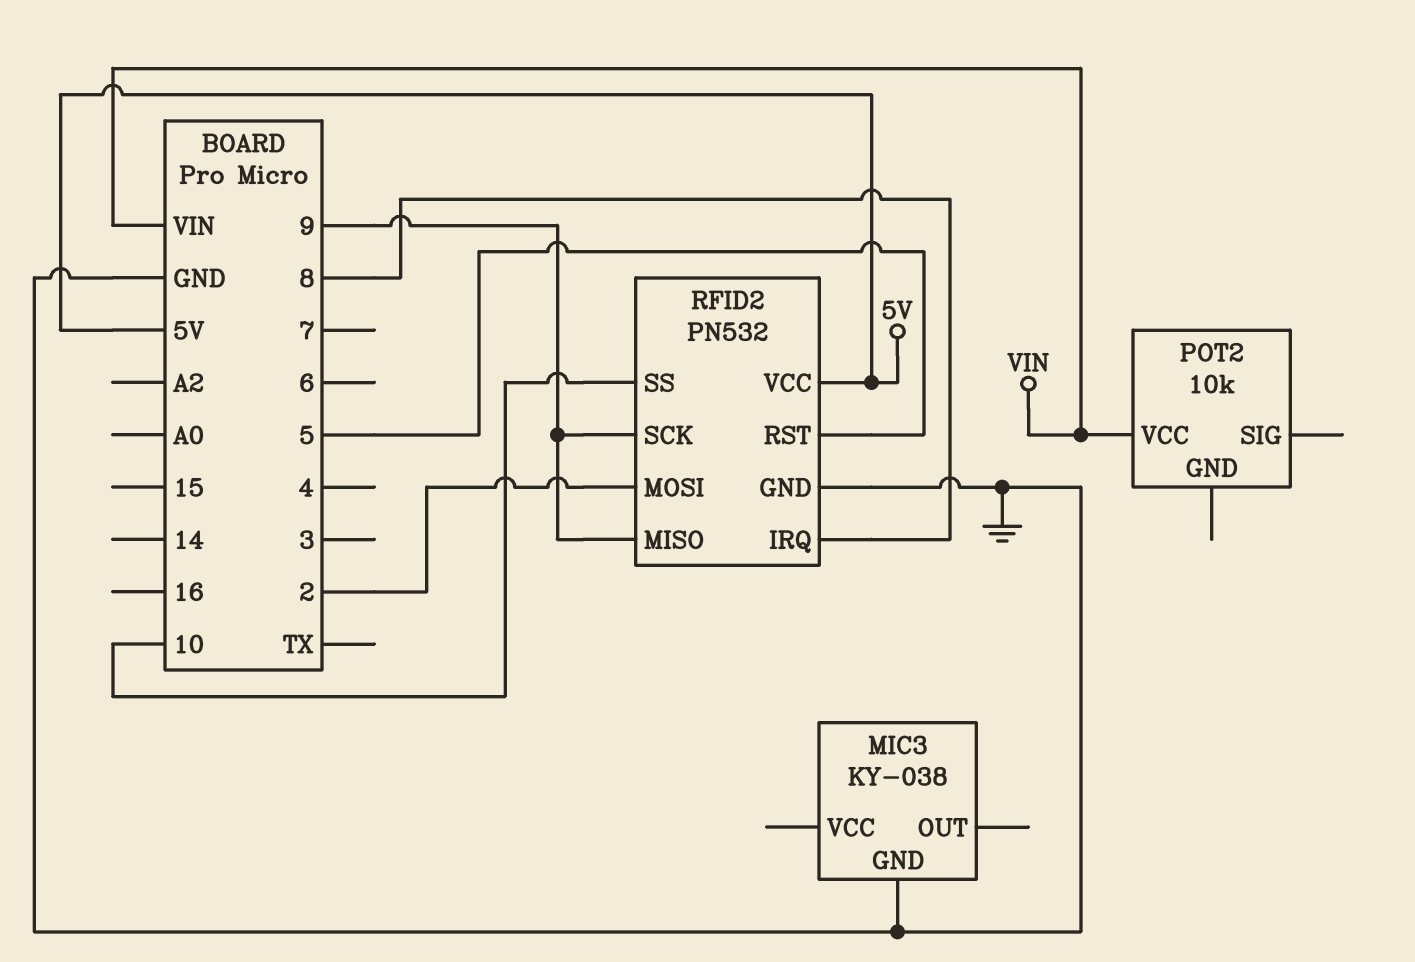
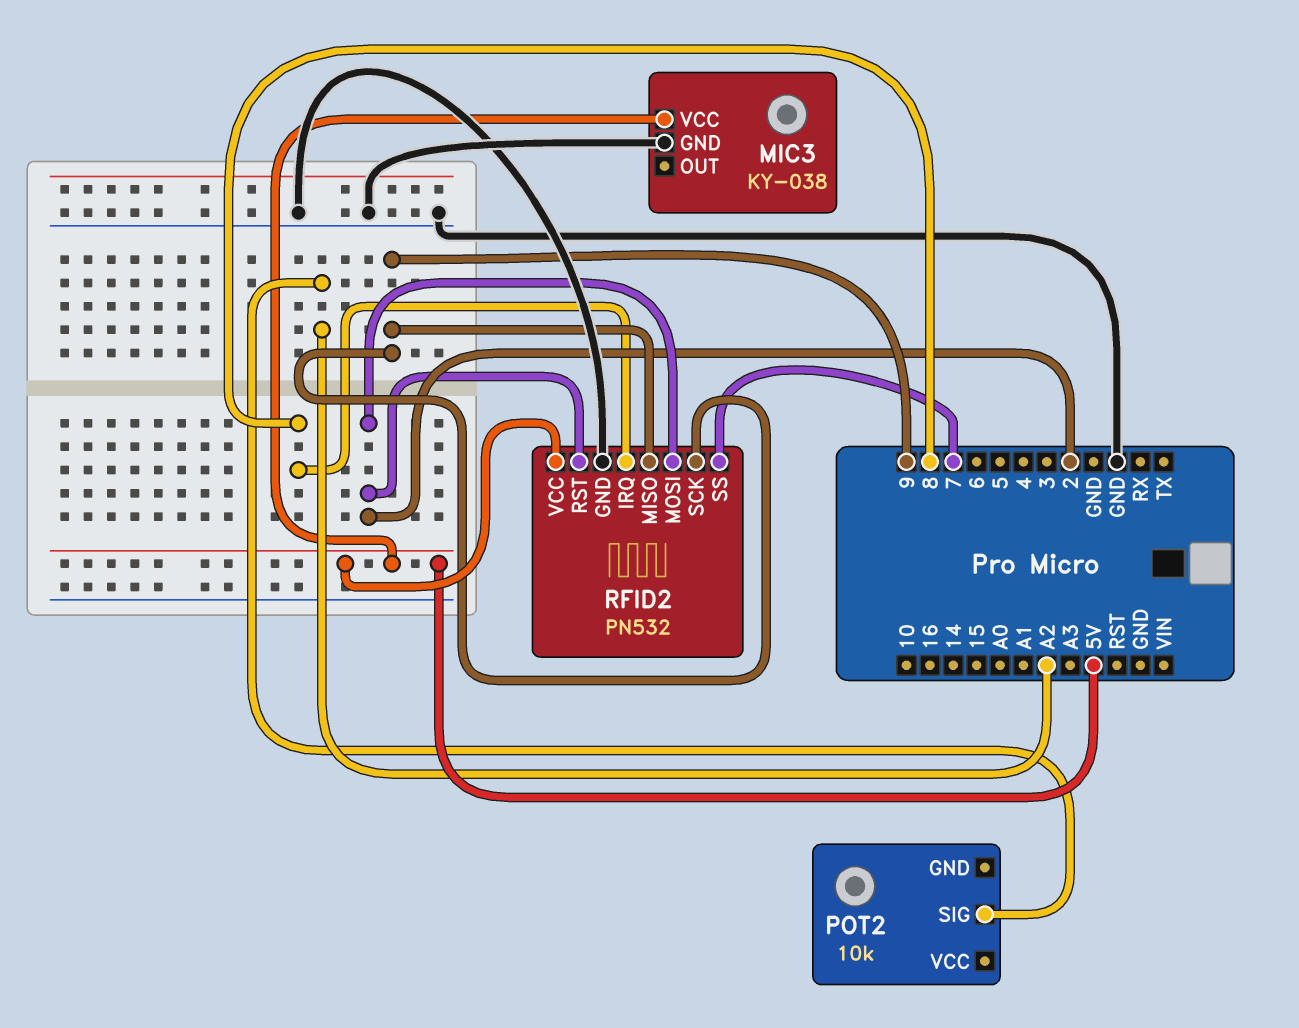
MIC3 pin VCC: none -> 5V
POT2 pin SIG: none -> A2
POT2 pin VCC: VIN -> none
RFID2 pin RST: 5 -> 2
RFID2 pin SS: 10 -> 7

